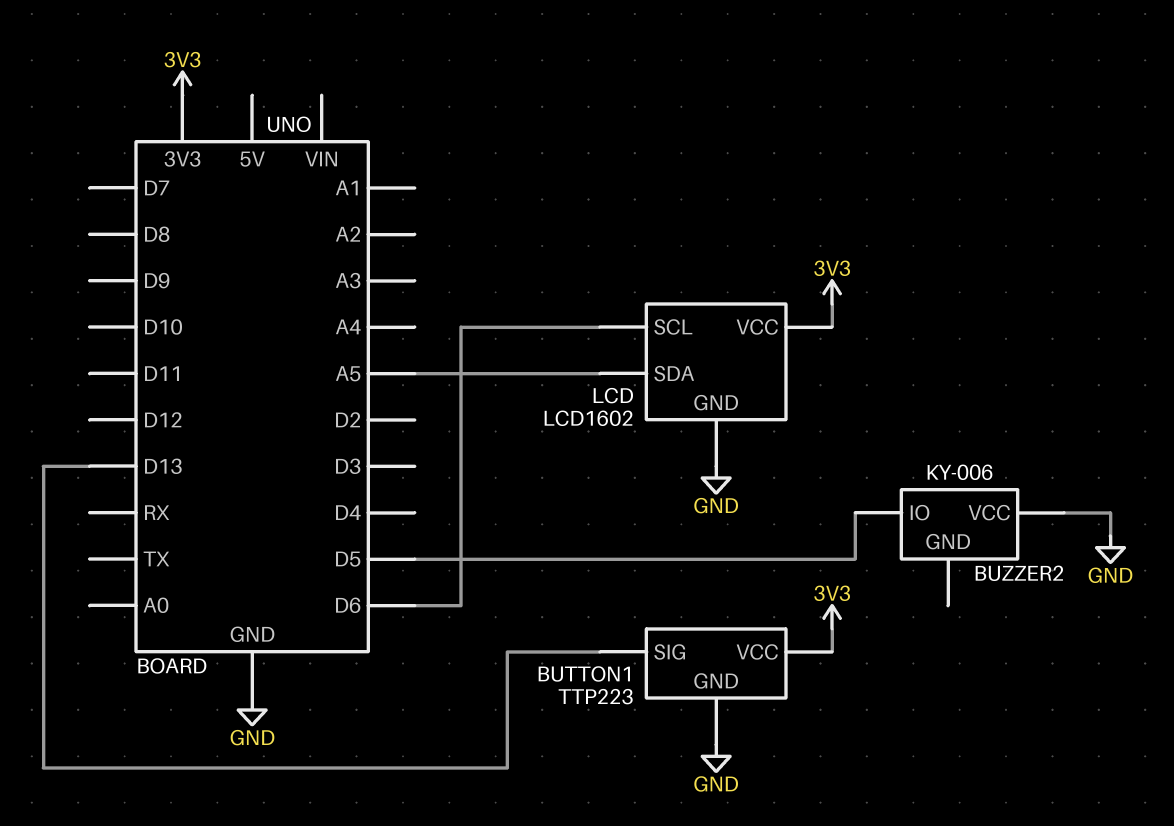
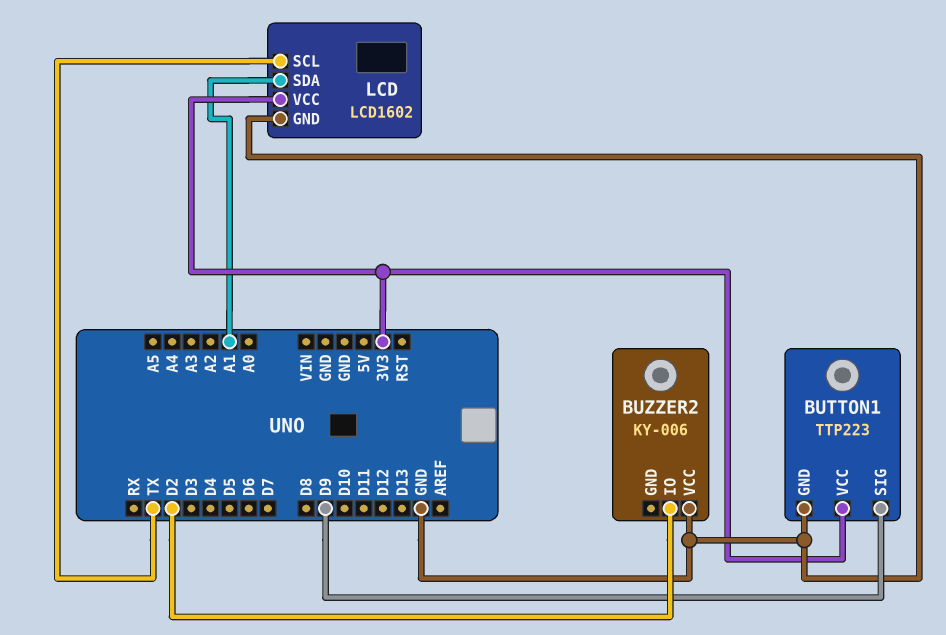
BUTTON1 pin SIG: D13 -> D9
BUZZER2 pin IO: D5 -> D2
LCD pin SCL: D6 -> TX
LCD pin SDA: A5 -> A1

